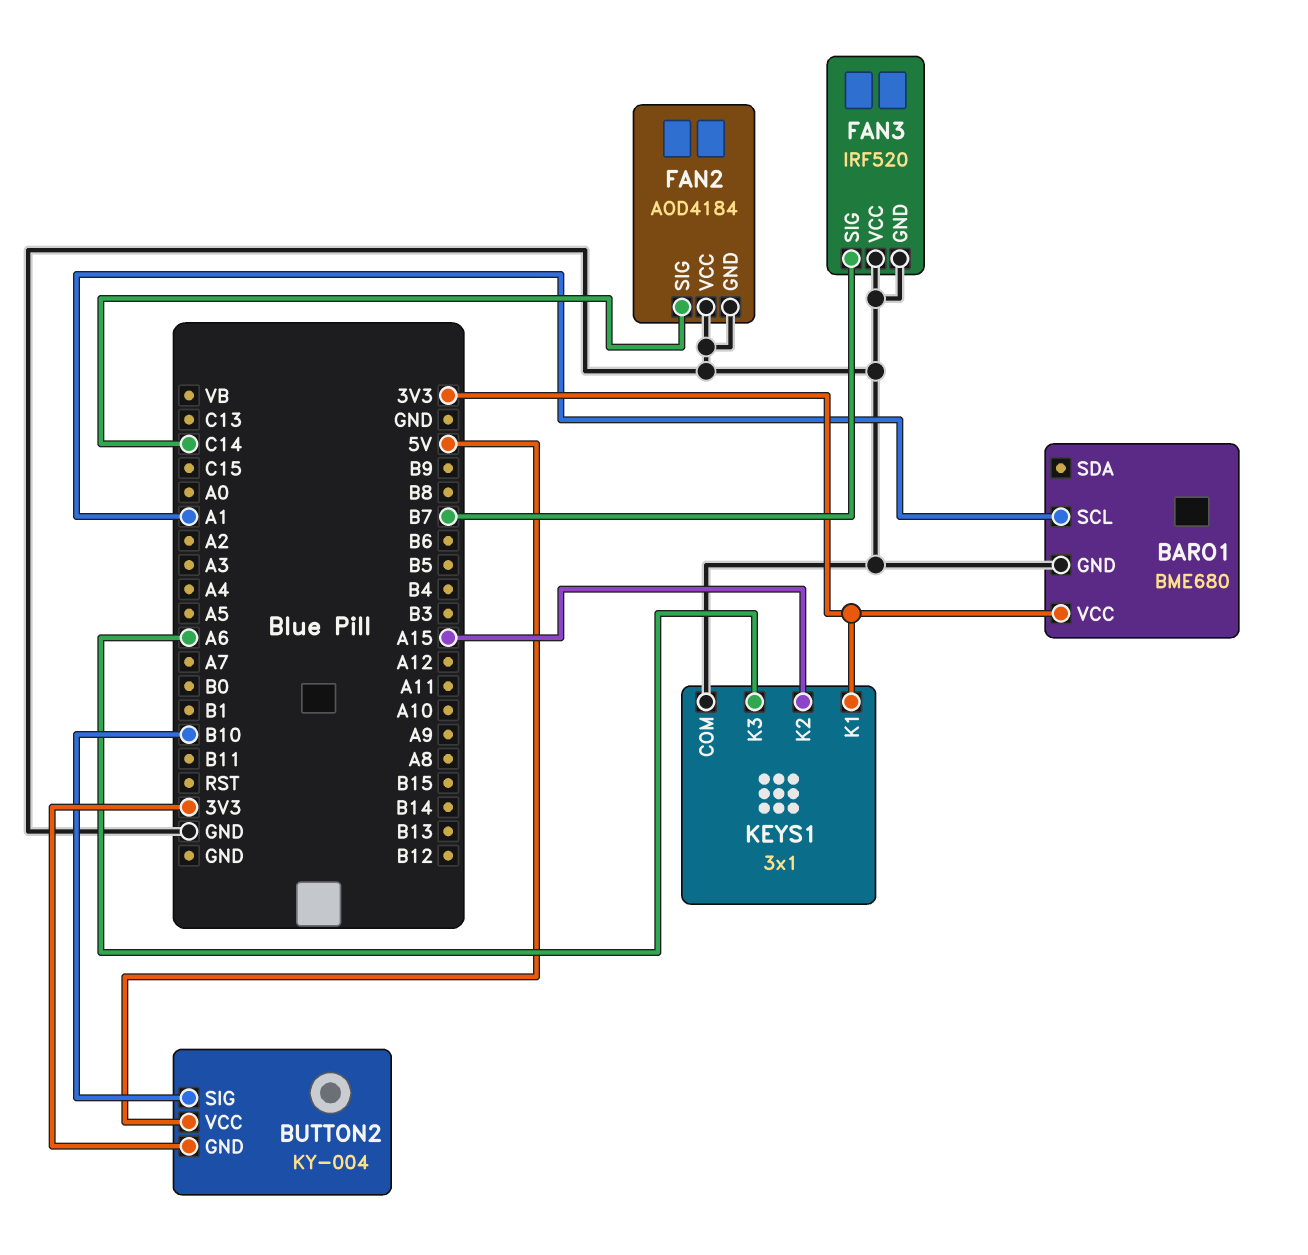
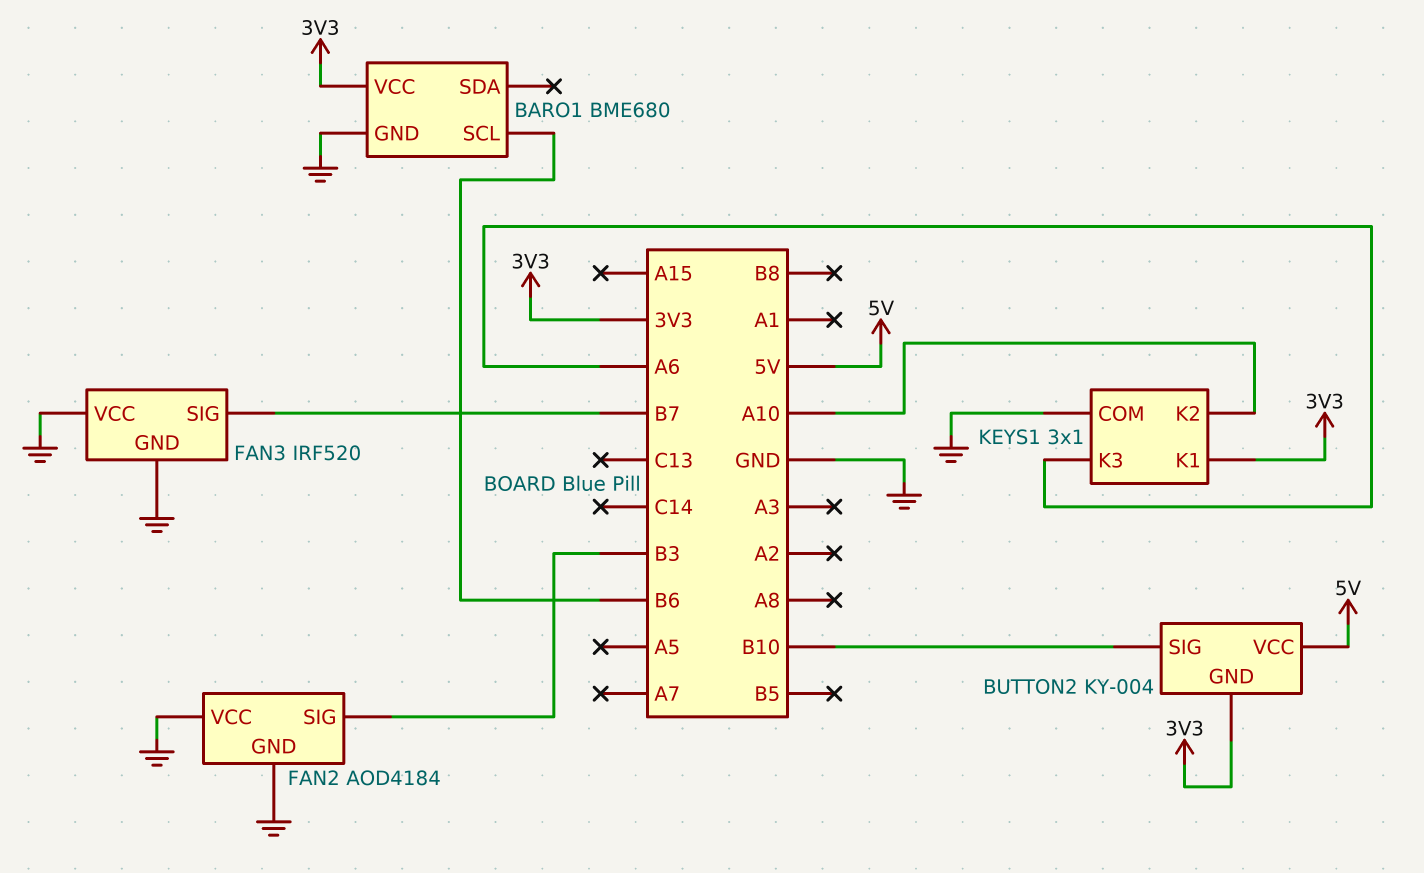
BARO1 pin SCL: A1 -> B6
FAN2 pin SIG: C14 -> B3
KEYS1 pin K2: A15 -> A10

